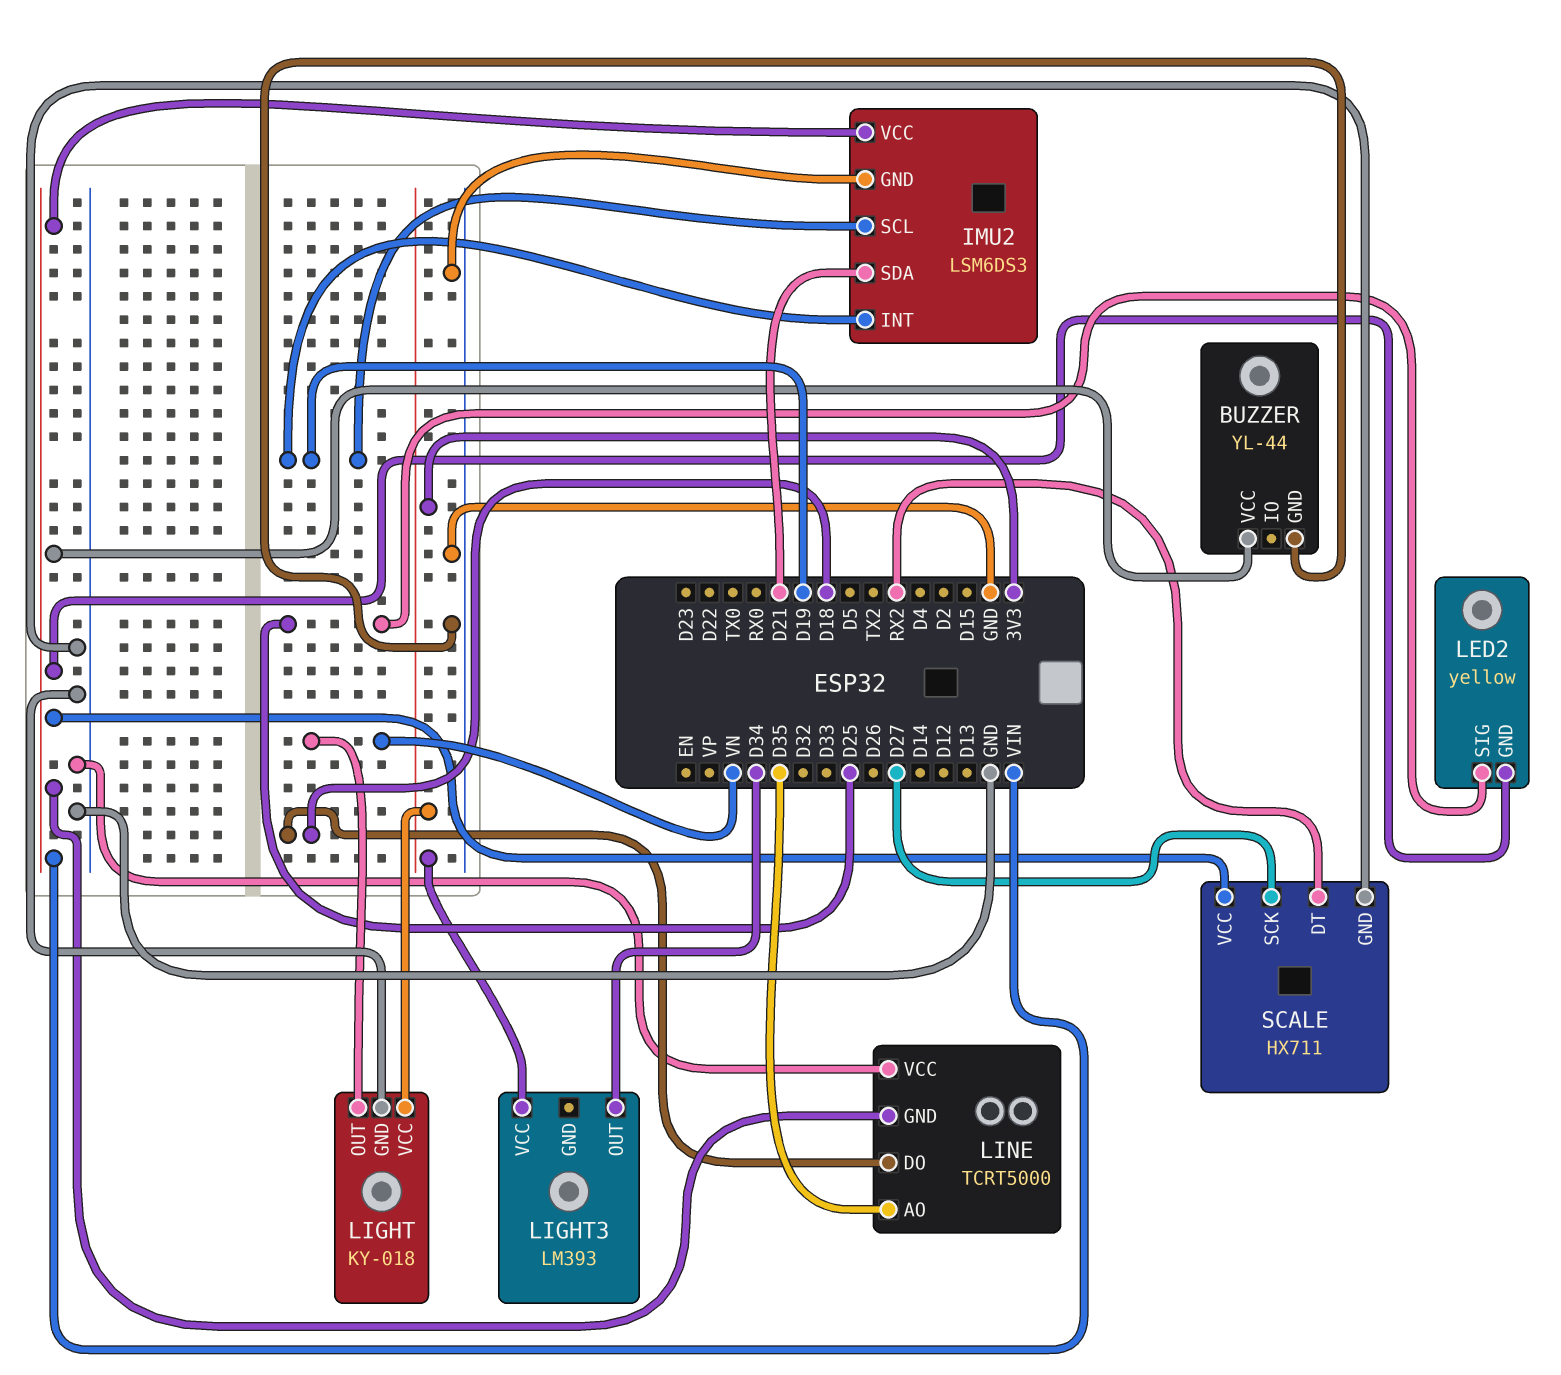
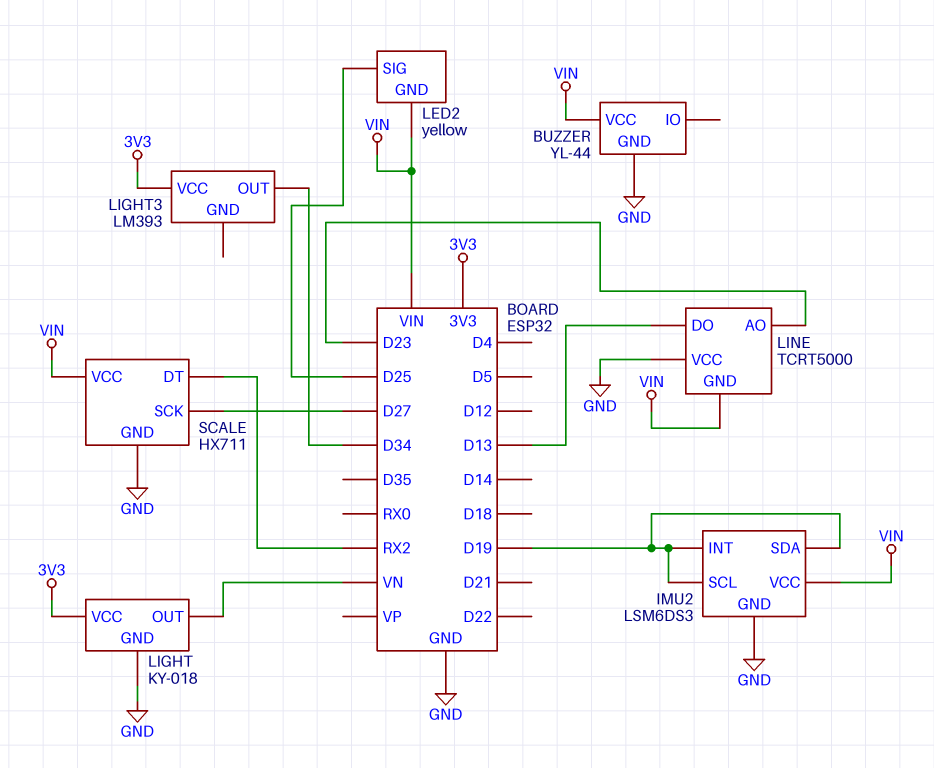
IMU2 pin SDA: D21 -> D19
LINE pin AO: D35 -> D23
LINE pin DO: D18 -> D13

